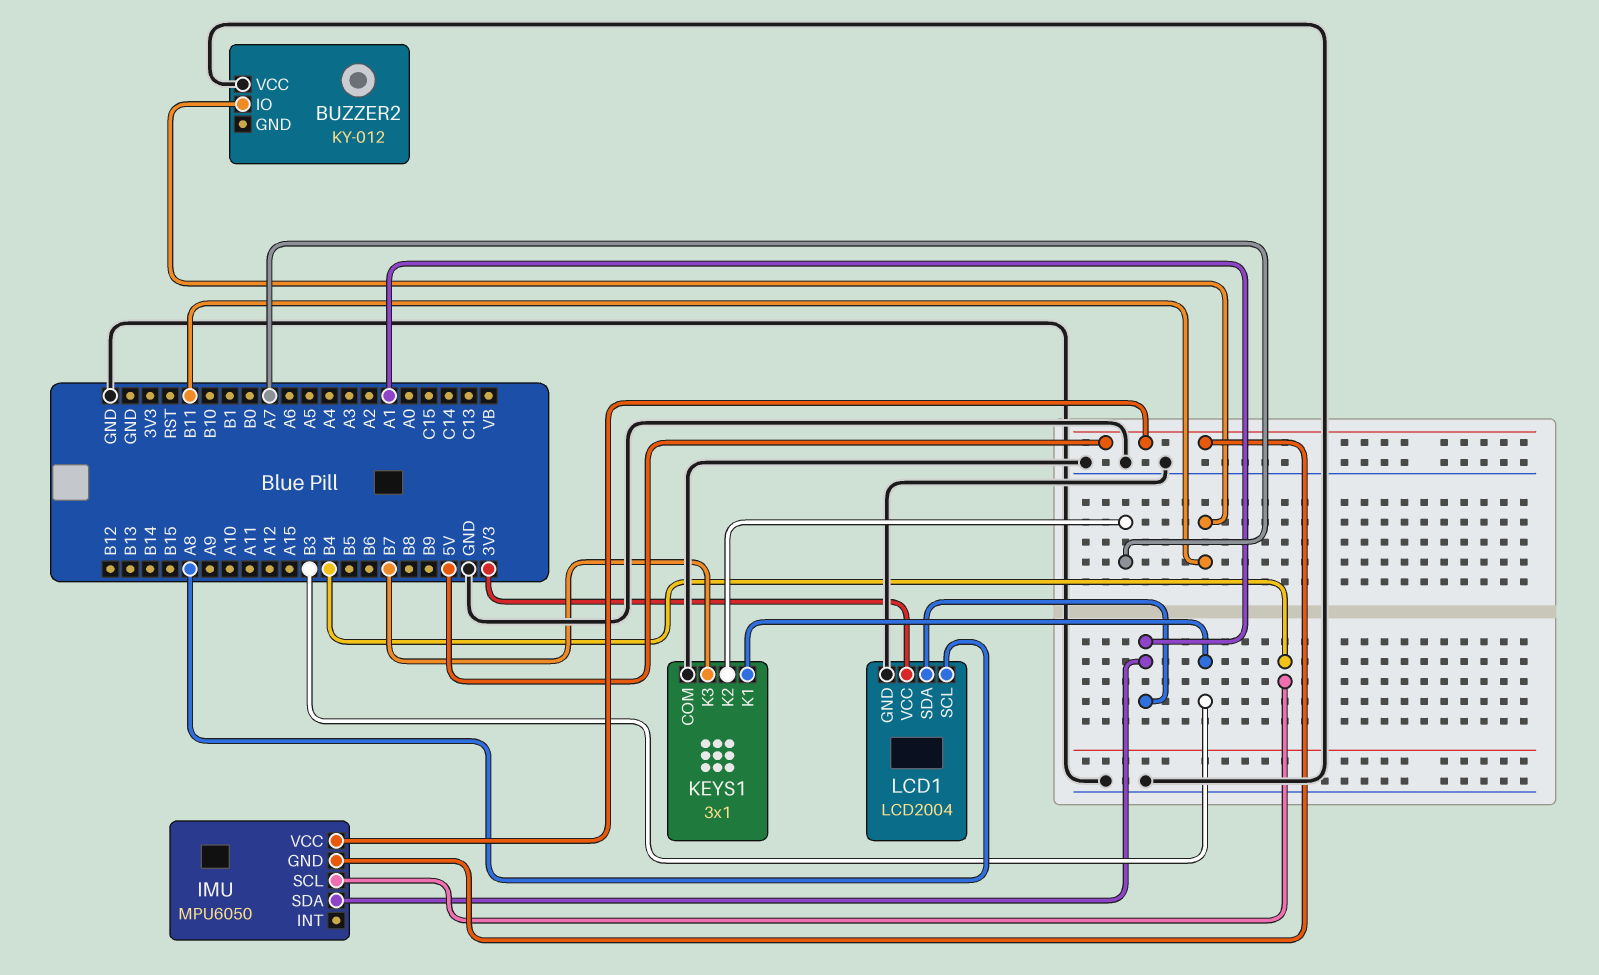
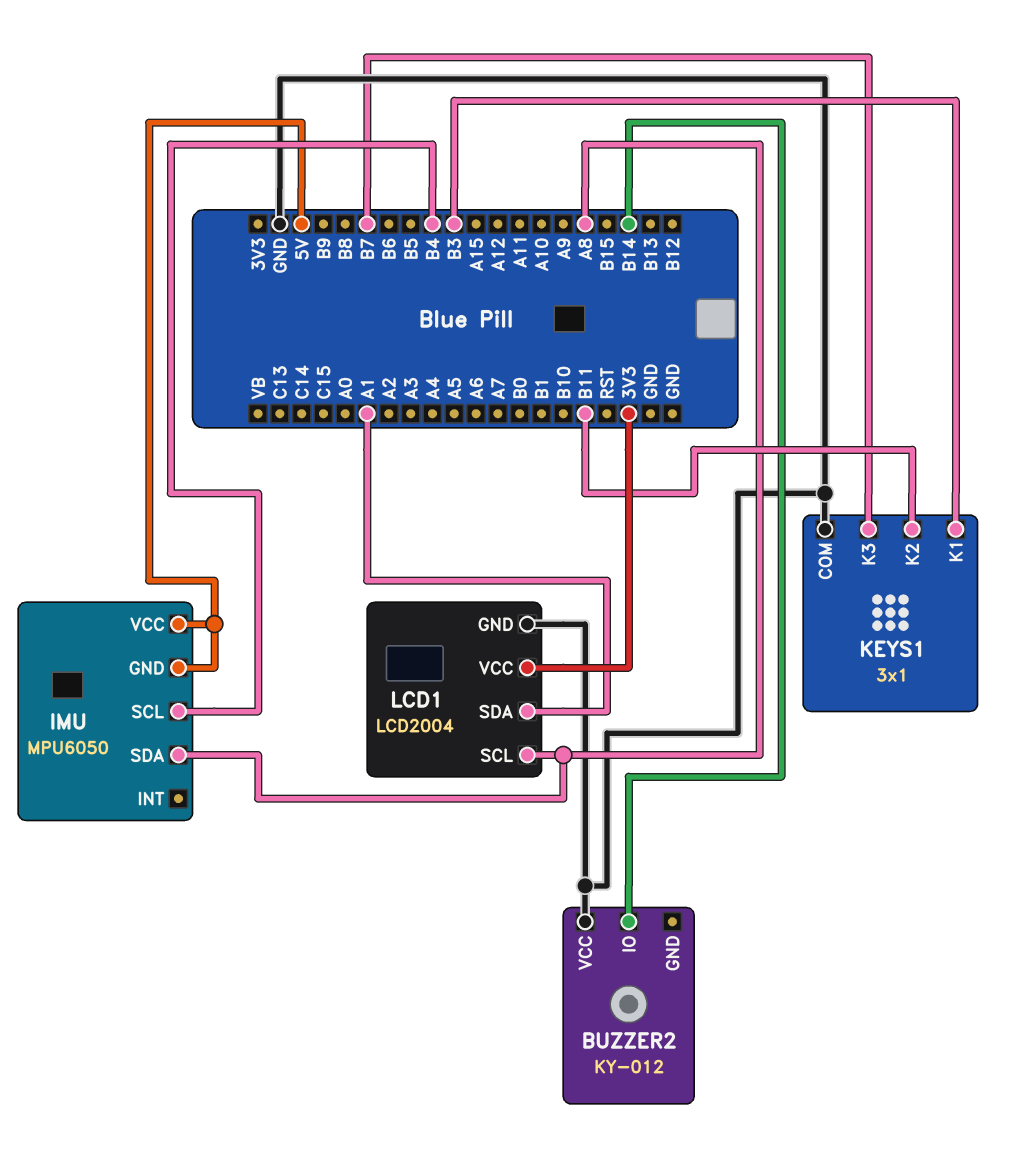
BUZZER2 pin IO: B11 -> B14
IMU pin SDA: A1 -> A8
KEYS1 pin K2: A7 -> B11

